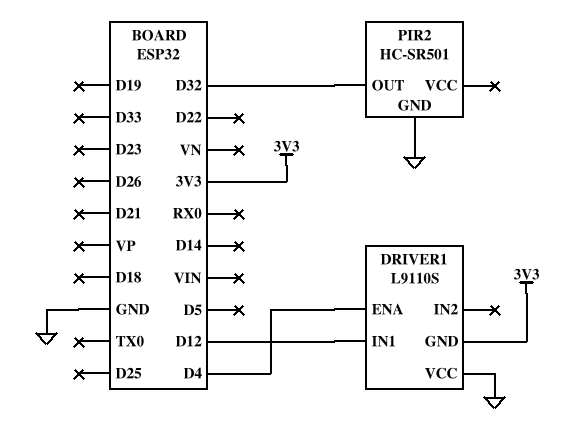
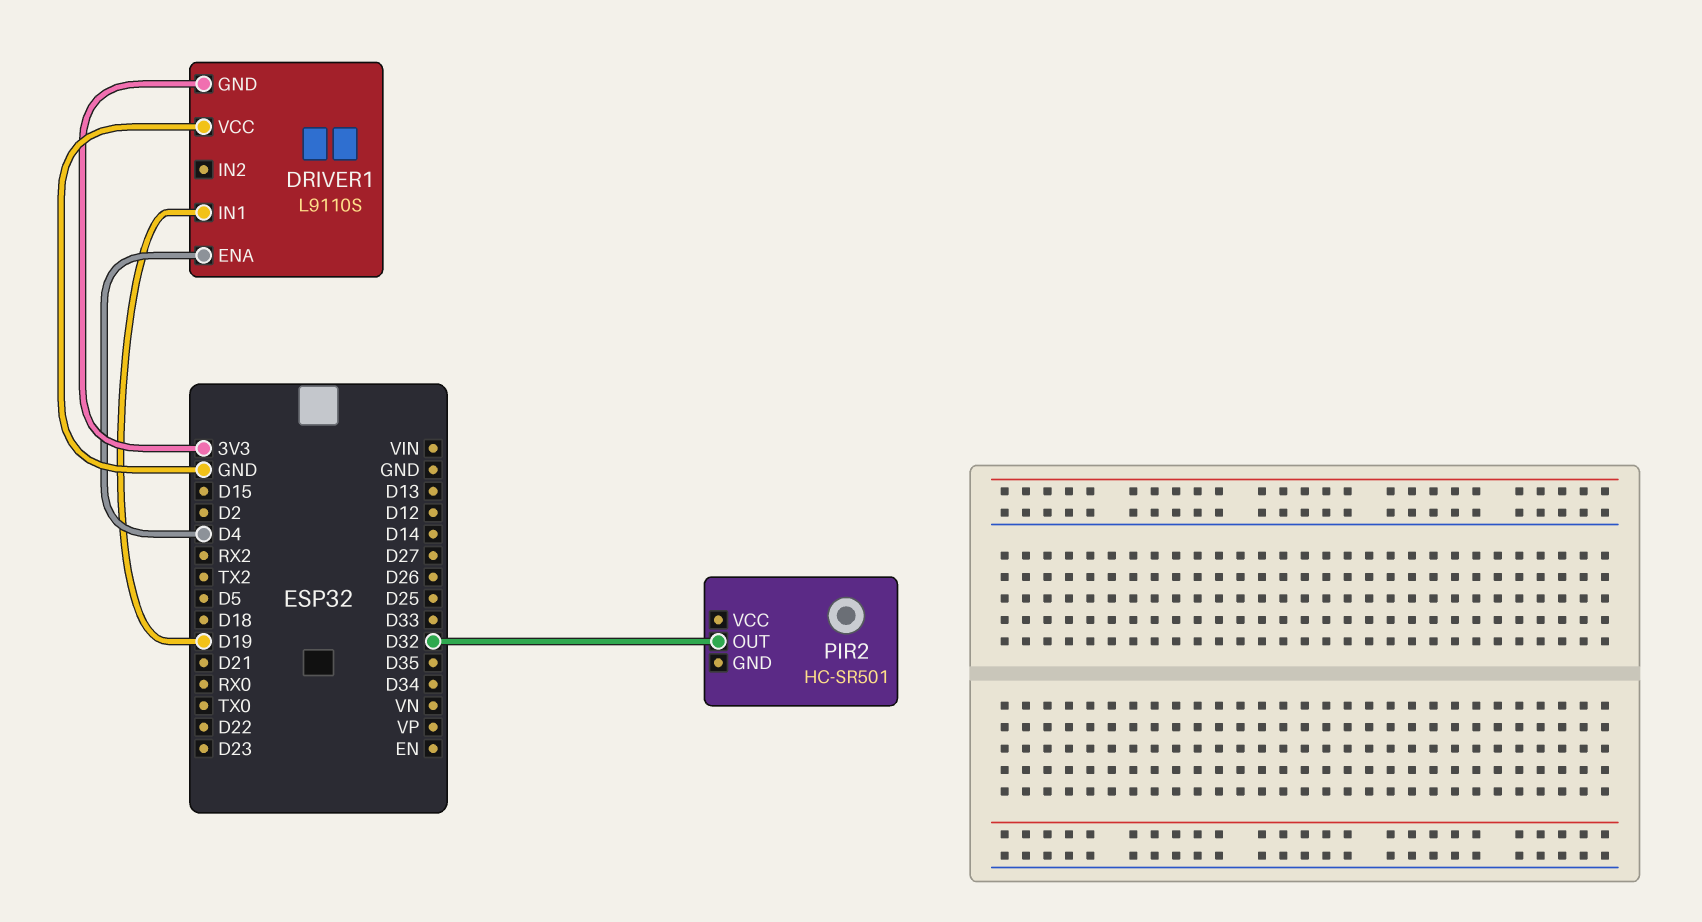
DRIVER1 pin IN1: D12 -> D19
PIR2 pin GND: GND -> none

